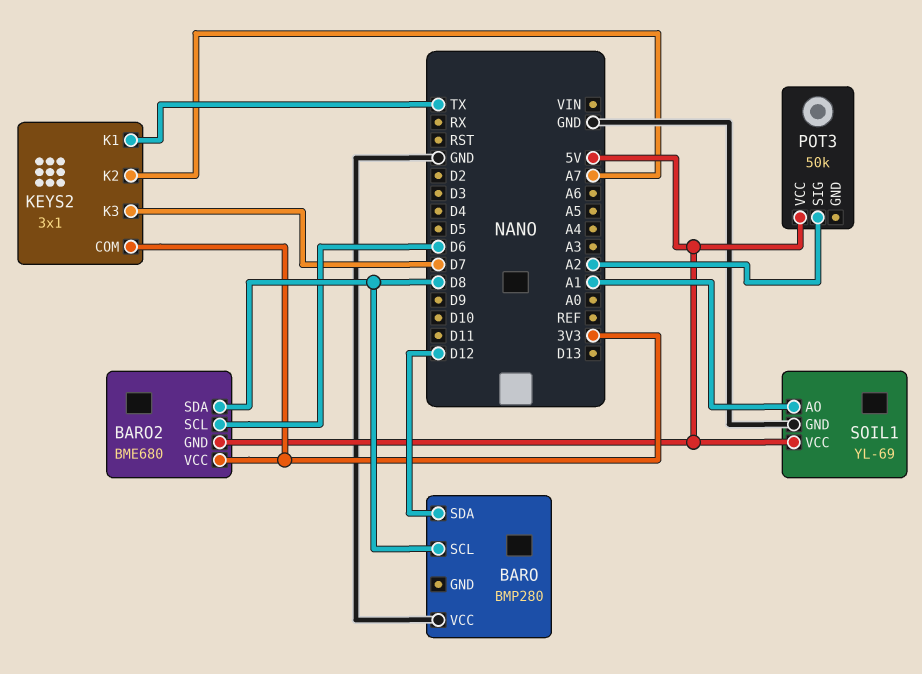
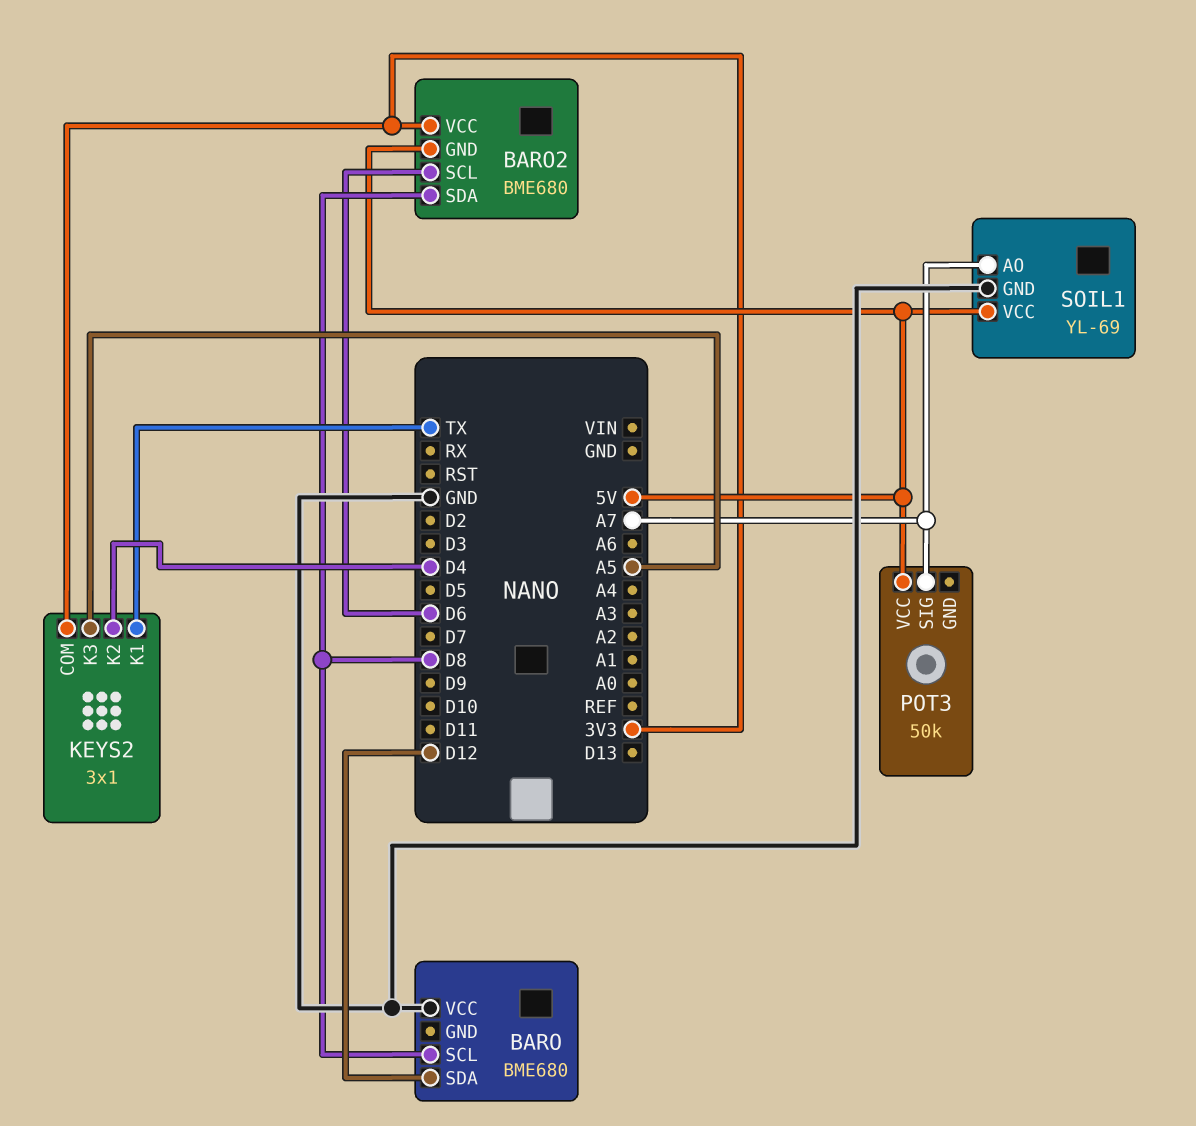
BARO: BMP280 -> BME680
KEYS2 pin K2: A7 -> D4
KEYS2 pin K3: D7 -> A5
POT3 pin SIG: A2 -> A7
SOIL1 pin AO: A1 -> A7

